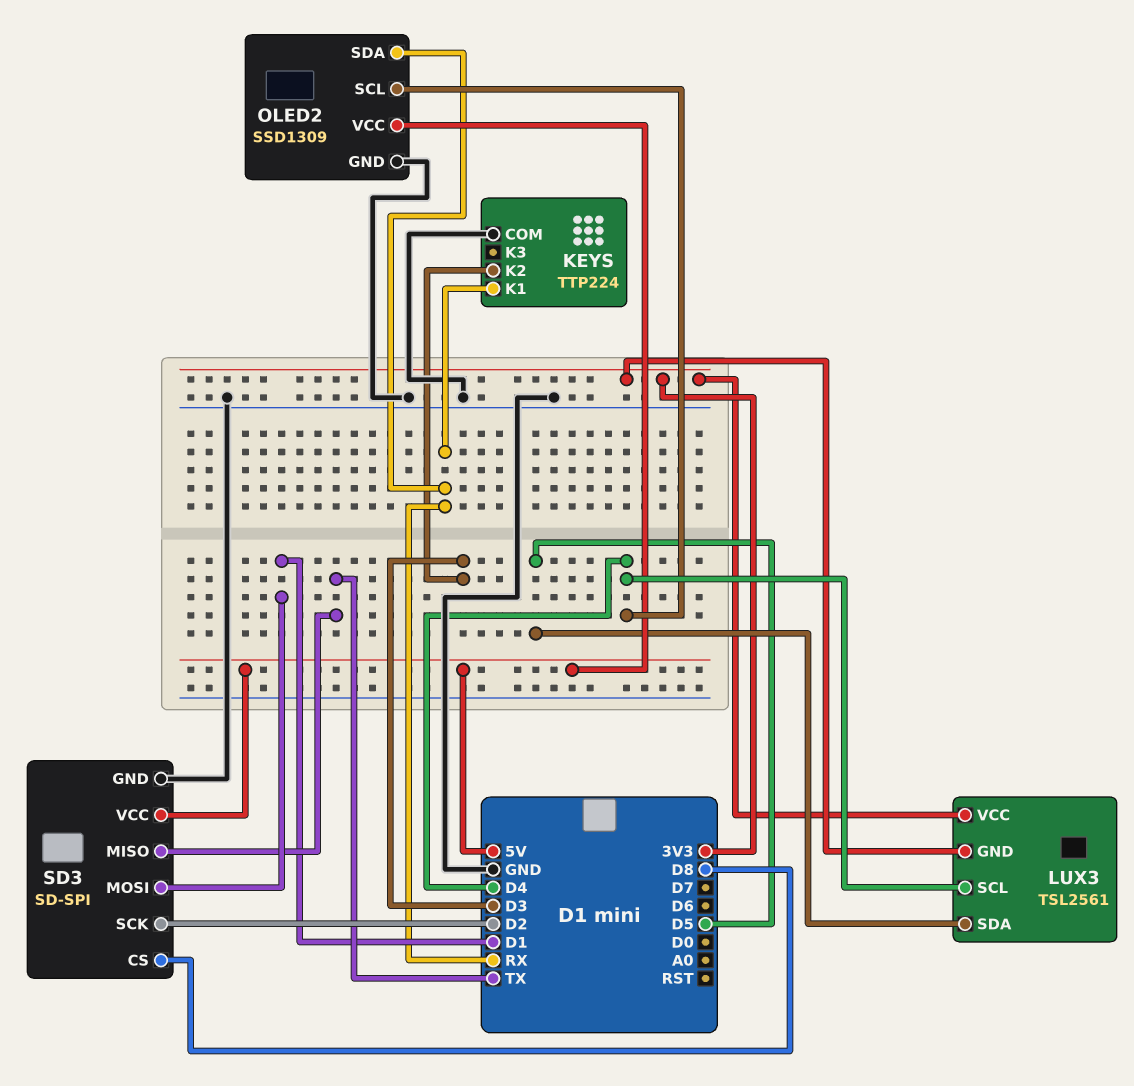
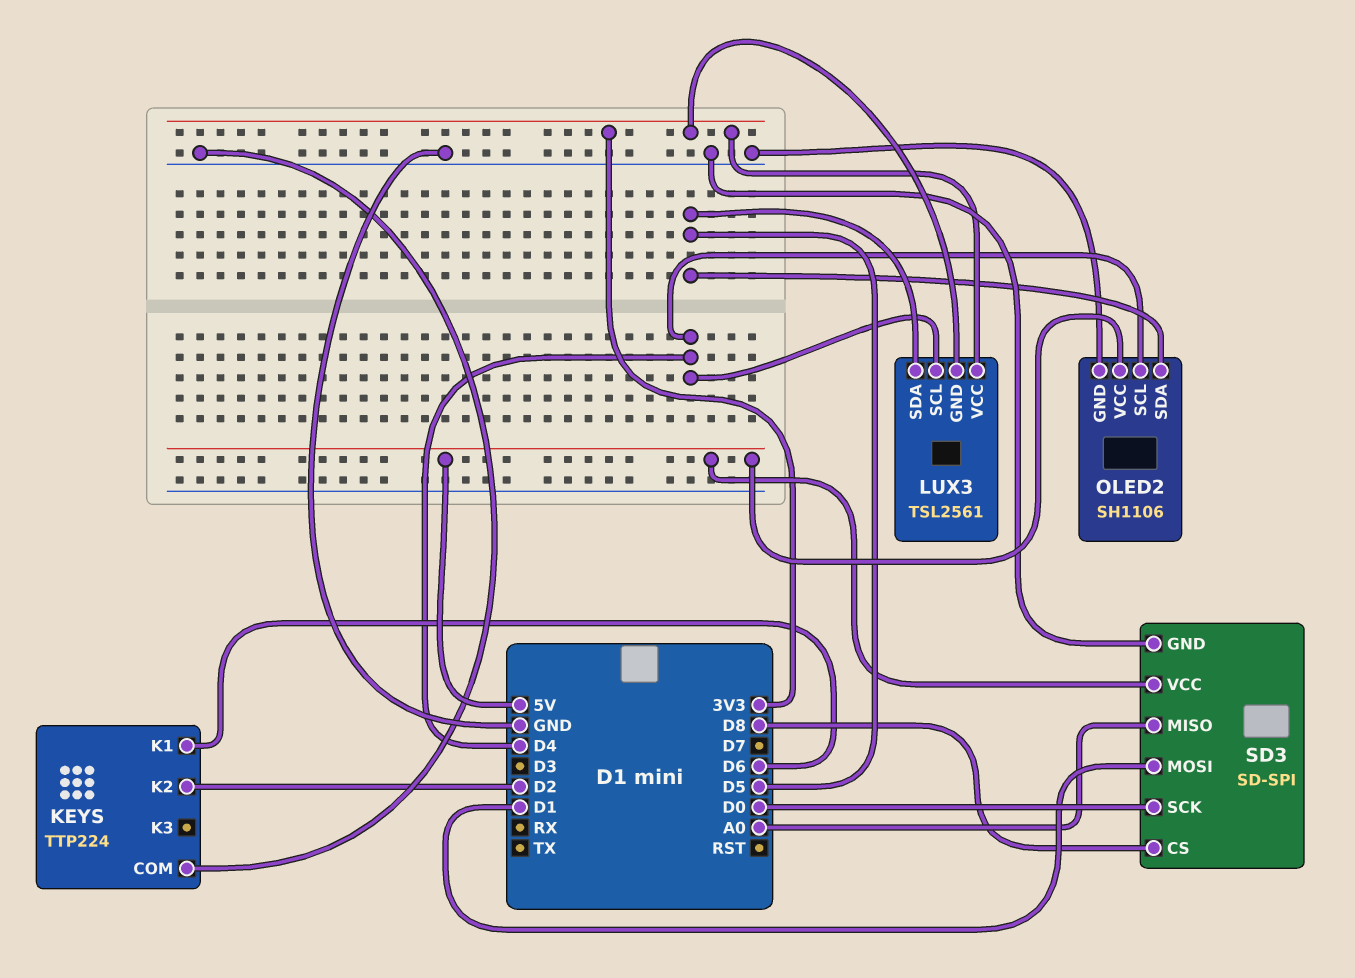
KEYS pin K1: RX -> D6
KEYS pin K2: D3 -> D2
OLED2: SSD1309 -> SH1106
OLED2 pin SDA: RX -> D5
SD3 pin MISO: TX -> A0
SD3 pin SCK: D2 -> D0

